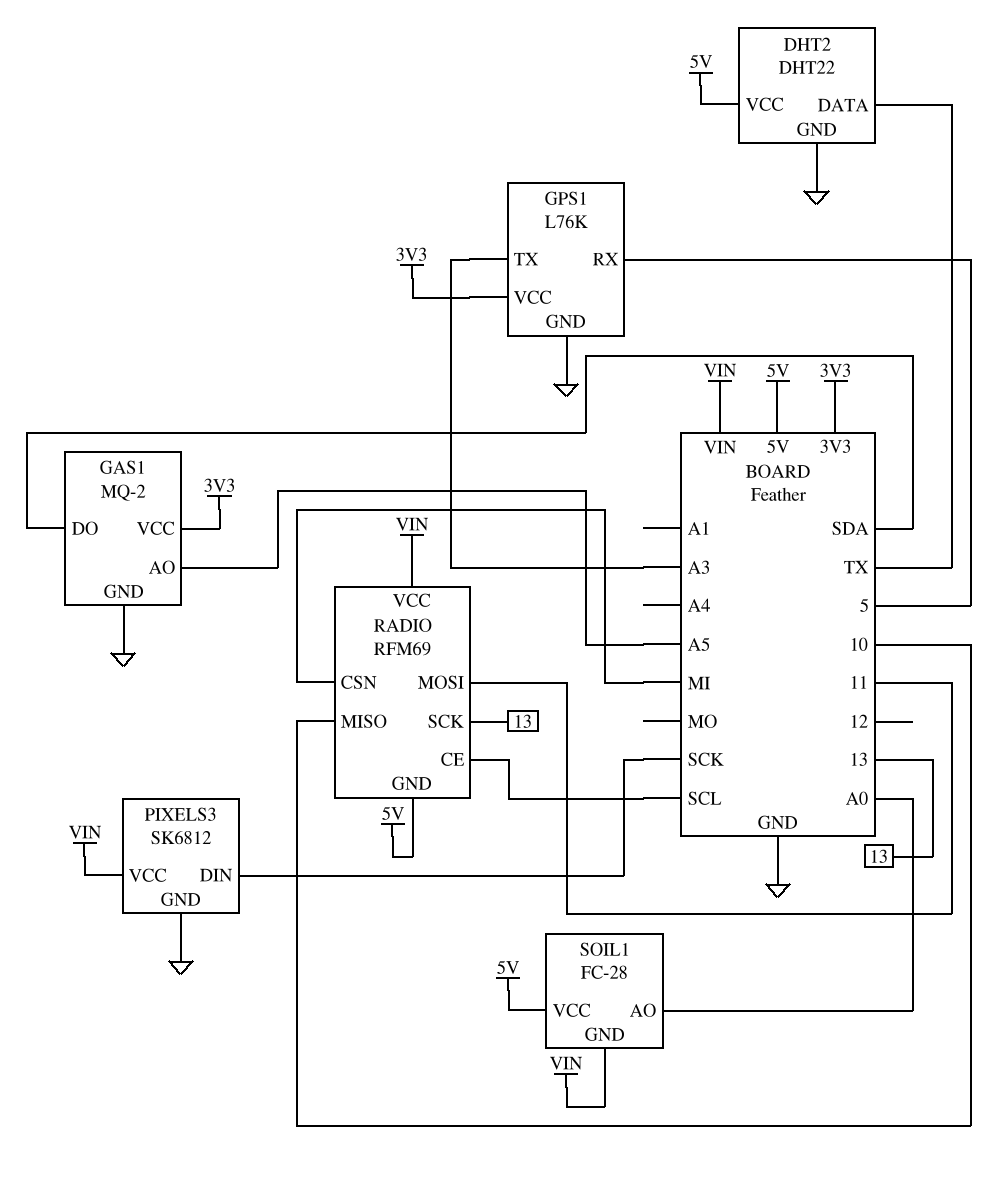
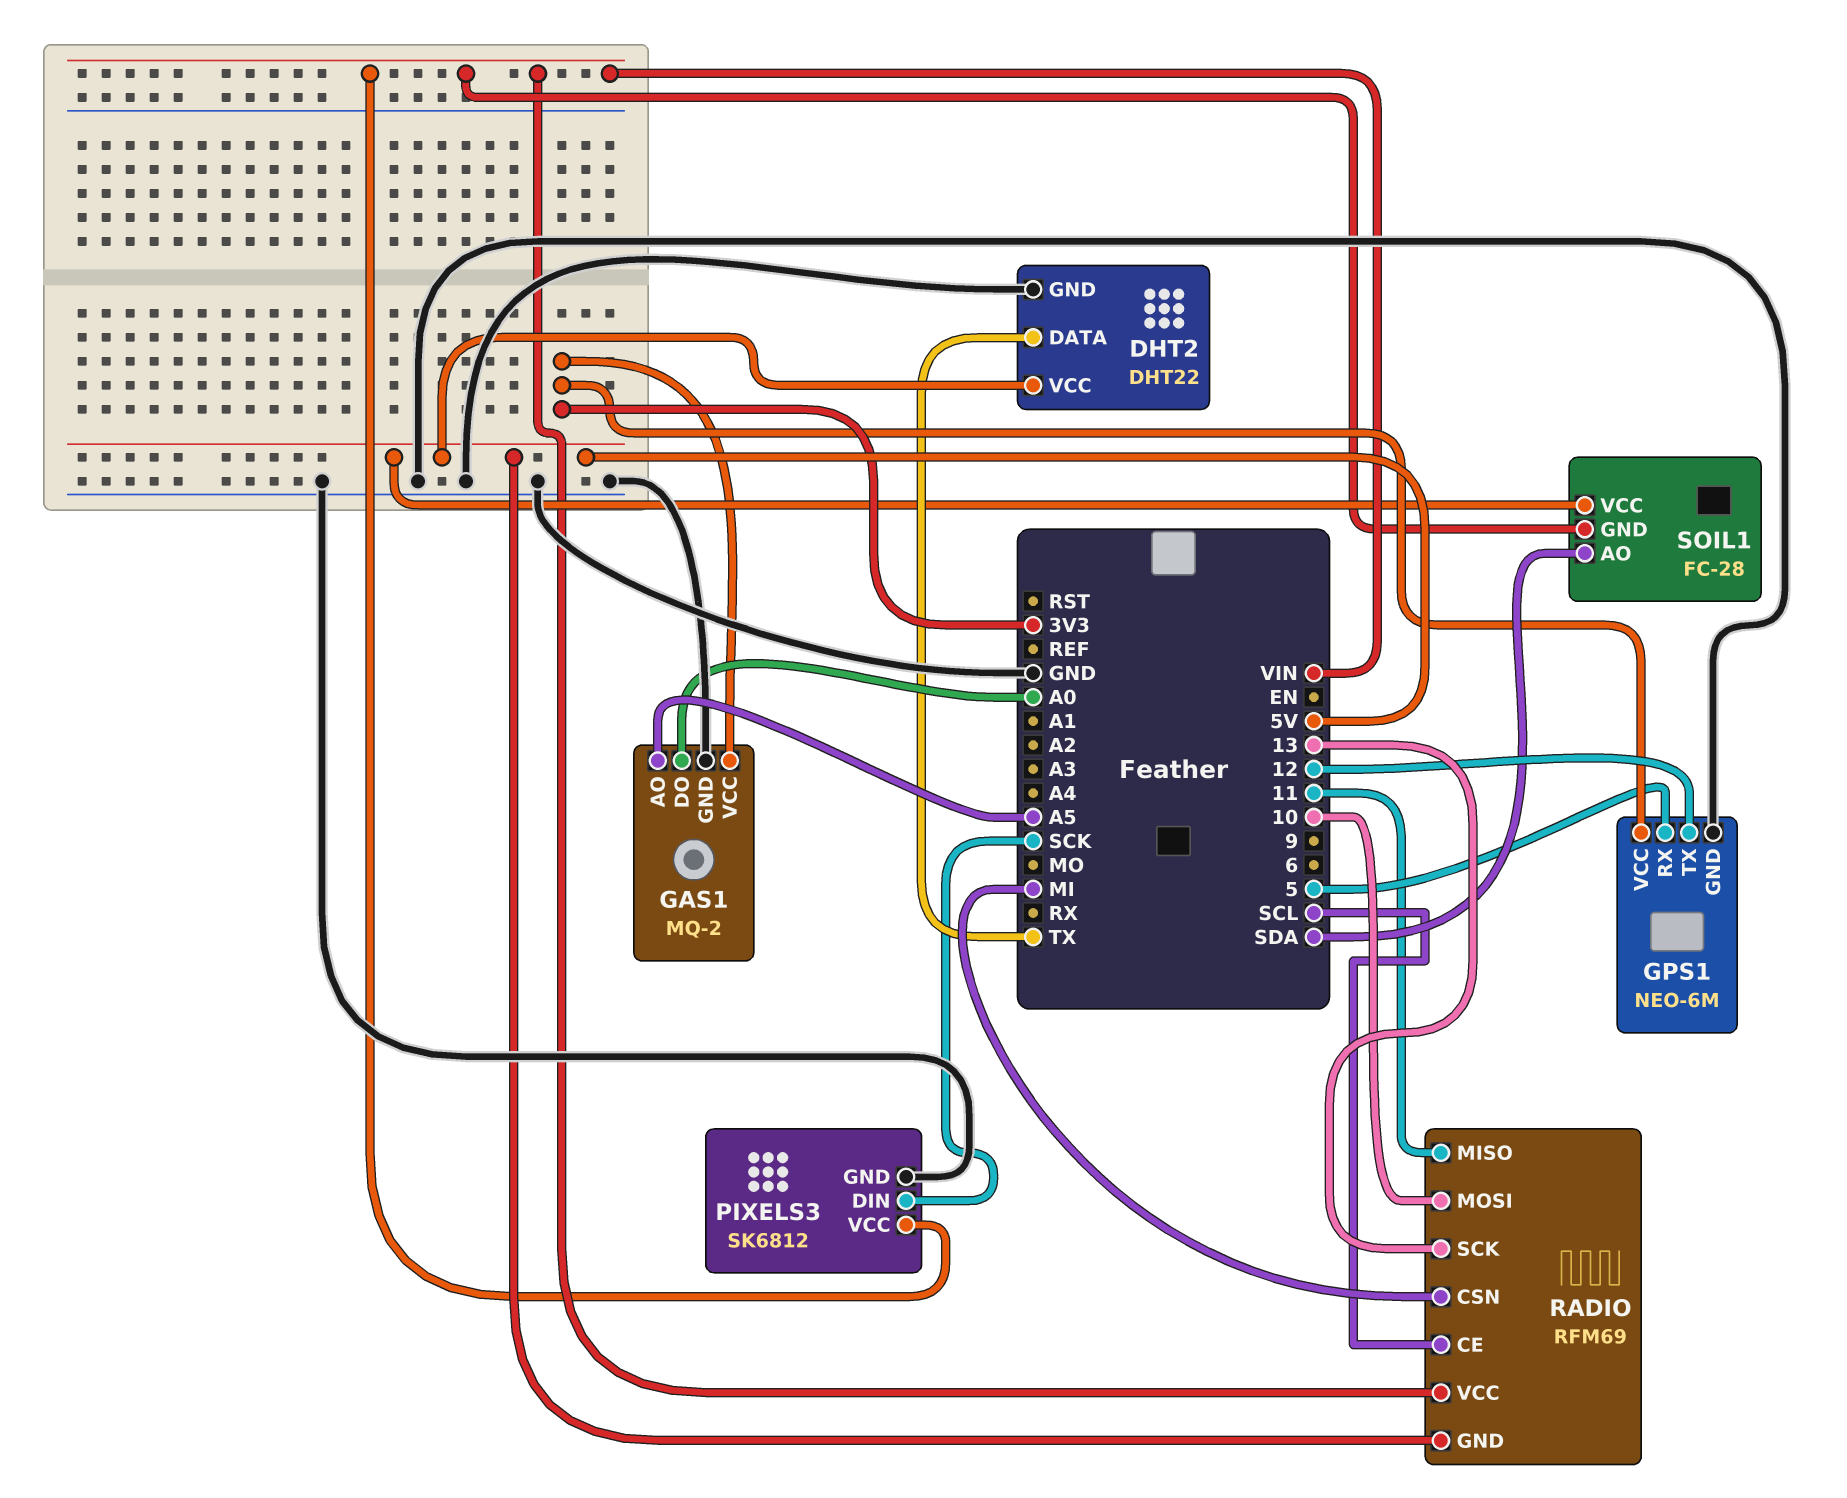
GAS1 pin DO: SDA -> A0
GPS1: L76K -> NEO-6M
GPS1 pin TX: A3 -> 12
RADIO pin MISO: 10 -> 11
RADIO pin MOSI: 11 -> 10
SOIL1 pin AO: A0 -> SDA

